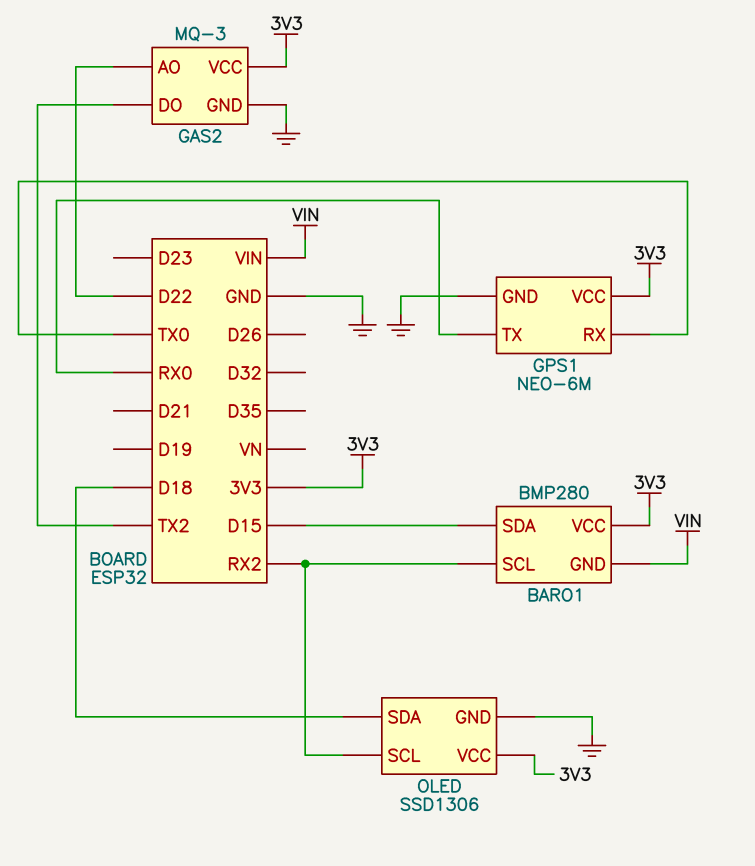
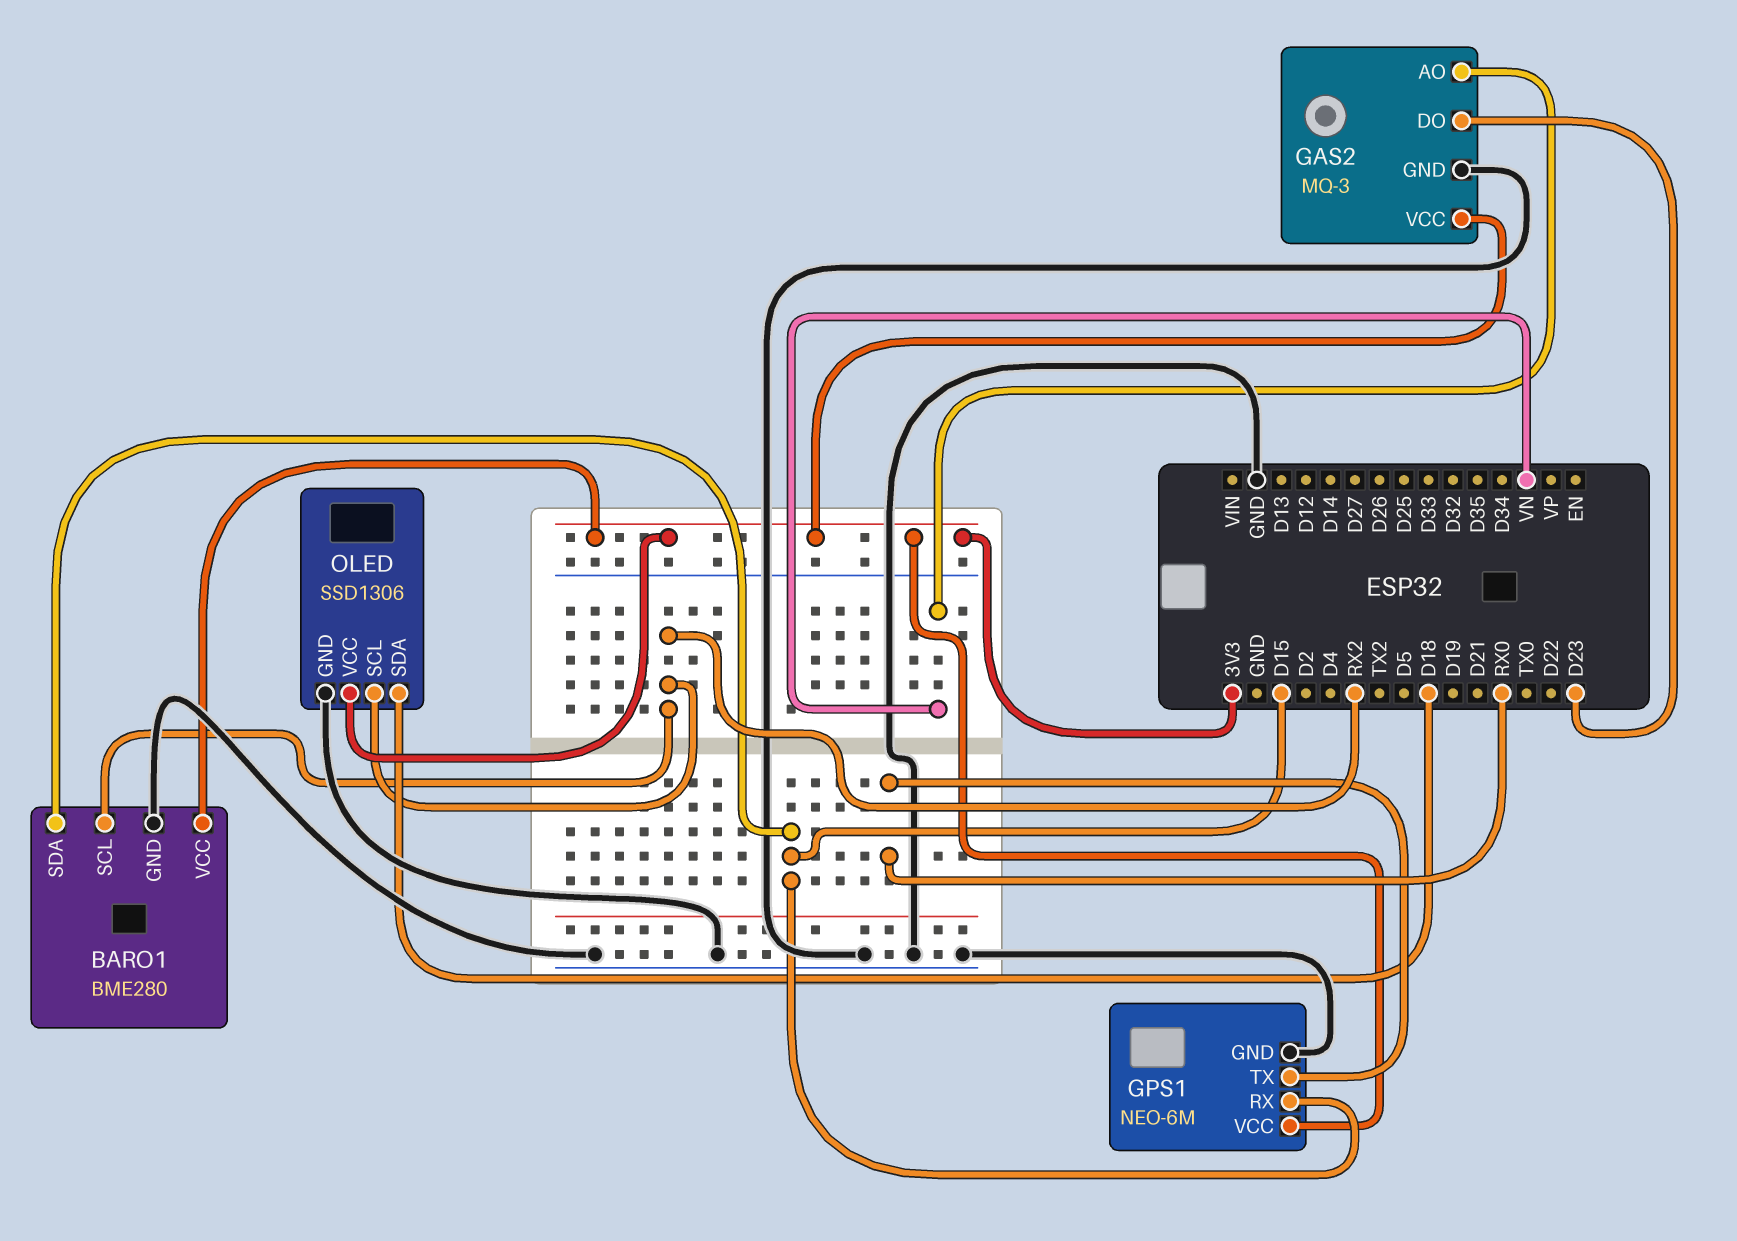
BARO1: BMP280 -> BME280
BARO1 pin GND: VIN -> GND
GAS2 pin AO: D22 -> VN
GAS2 pin DO: TX2 -> D23
GPS1 pin RX: TX0 -> D15

